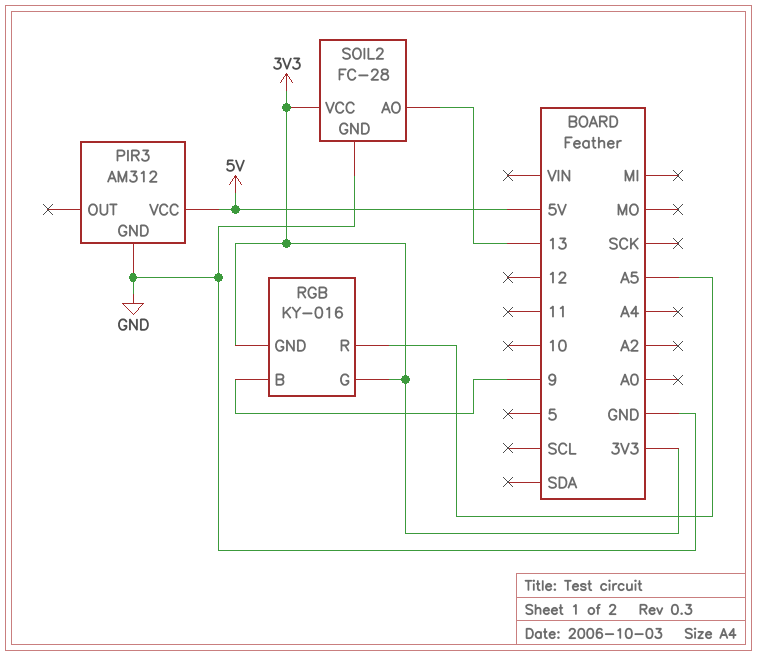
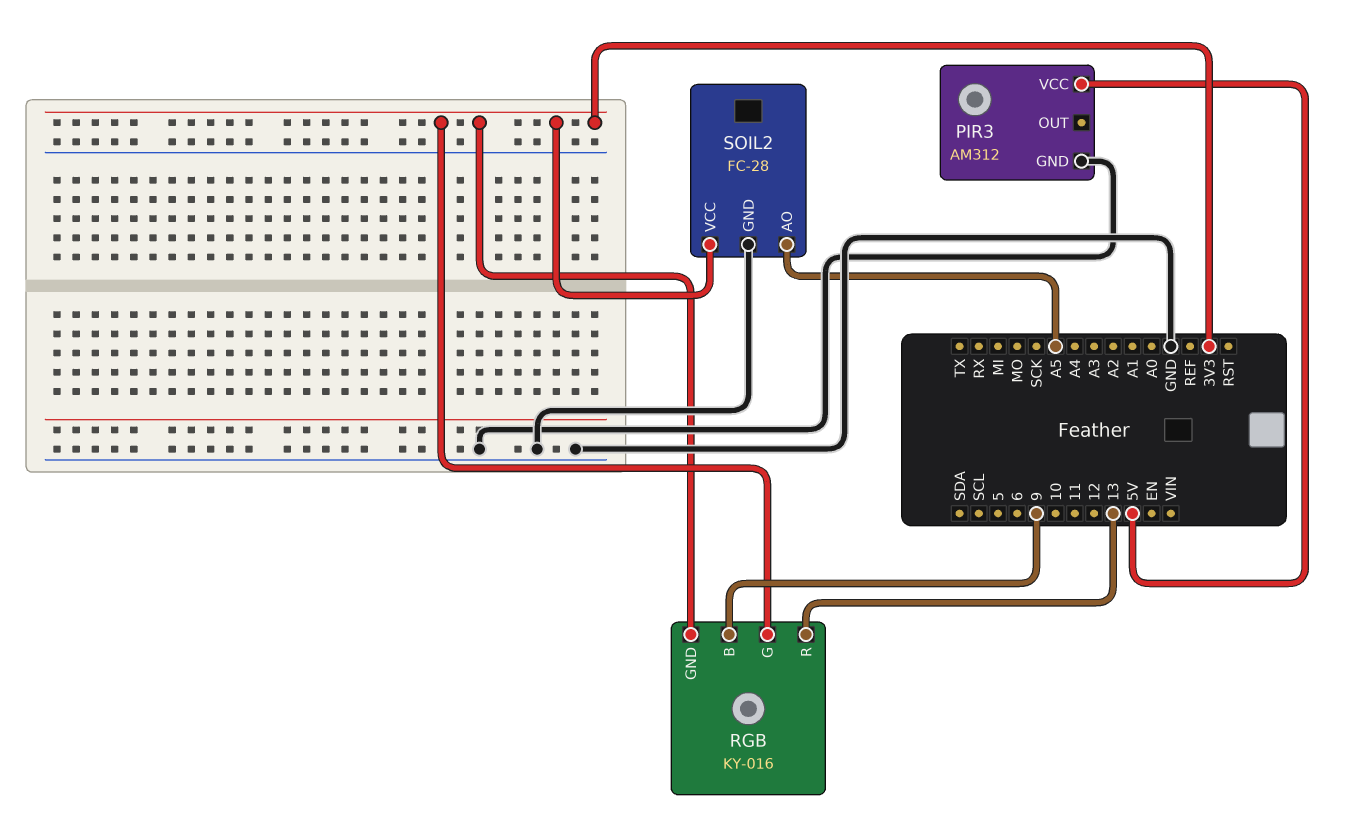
RGB pin R: A5 -> 13
SOIL2 pin AO: 13 -> A5

